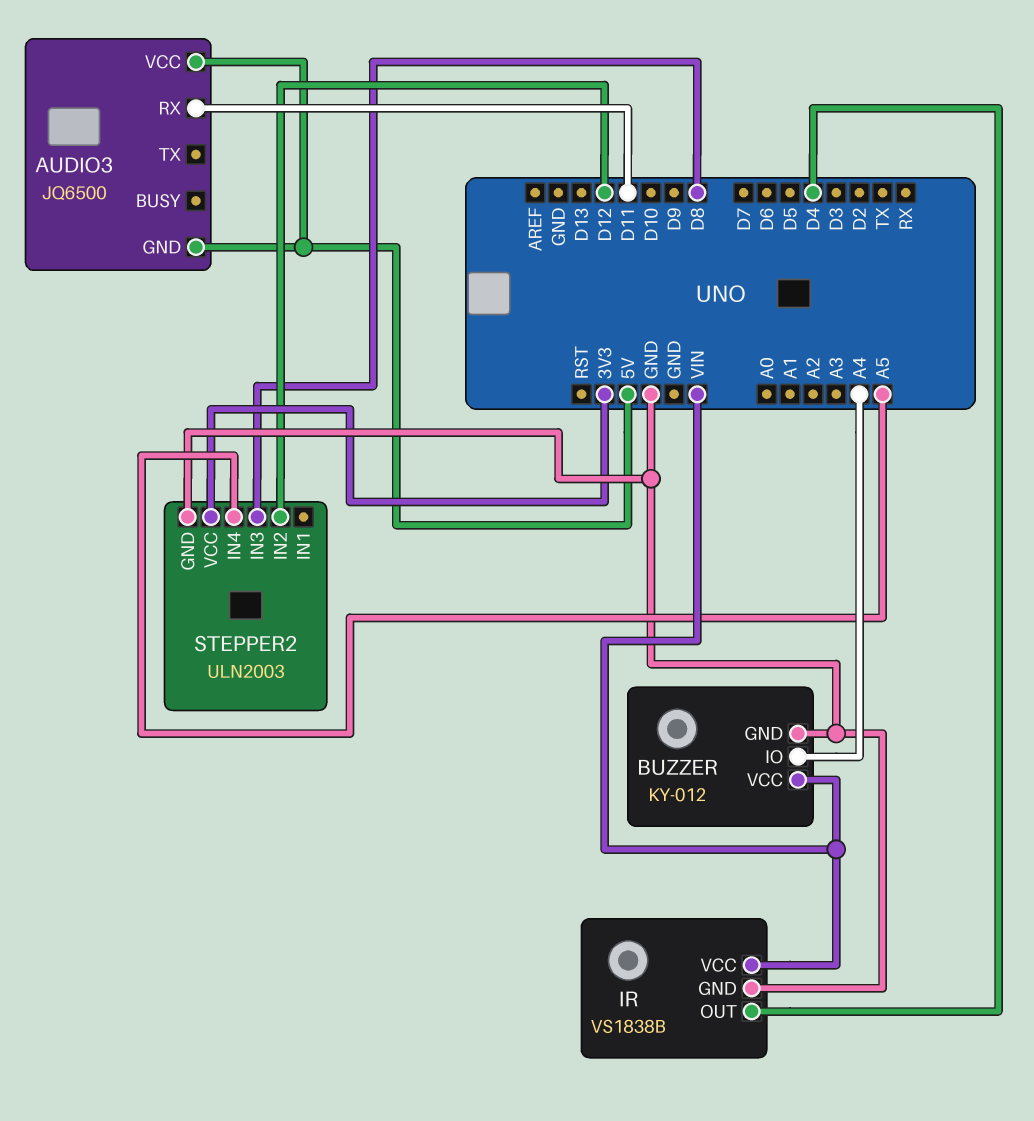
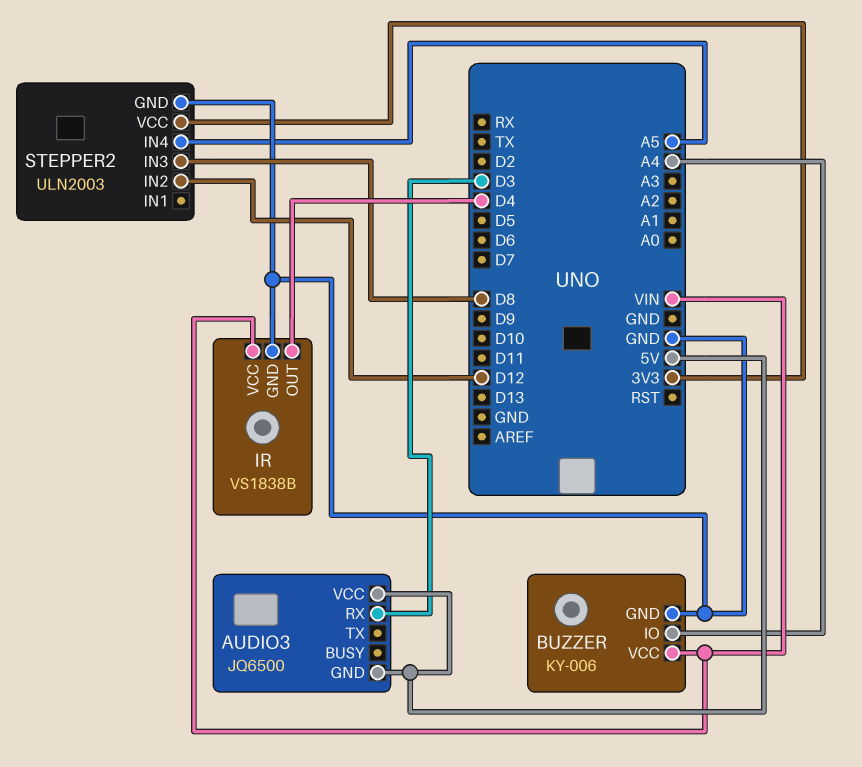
AUDIO3 pin RX: D11 -> D3
BUZZER: KY-012 -> KY-006

